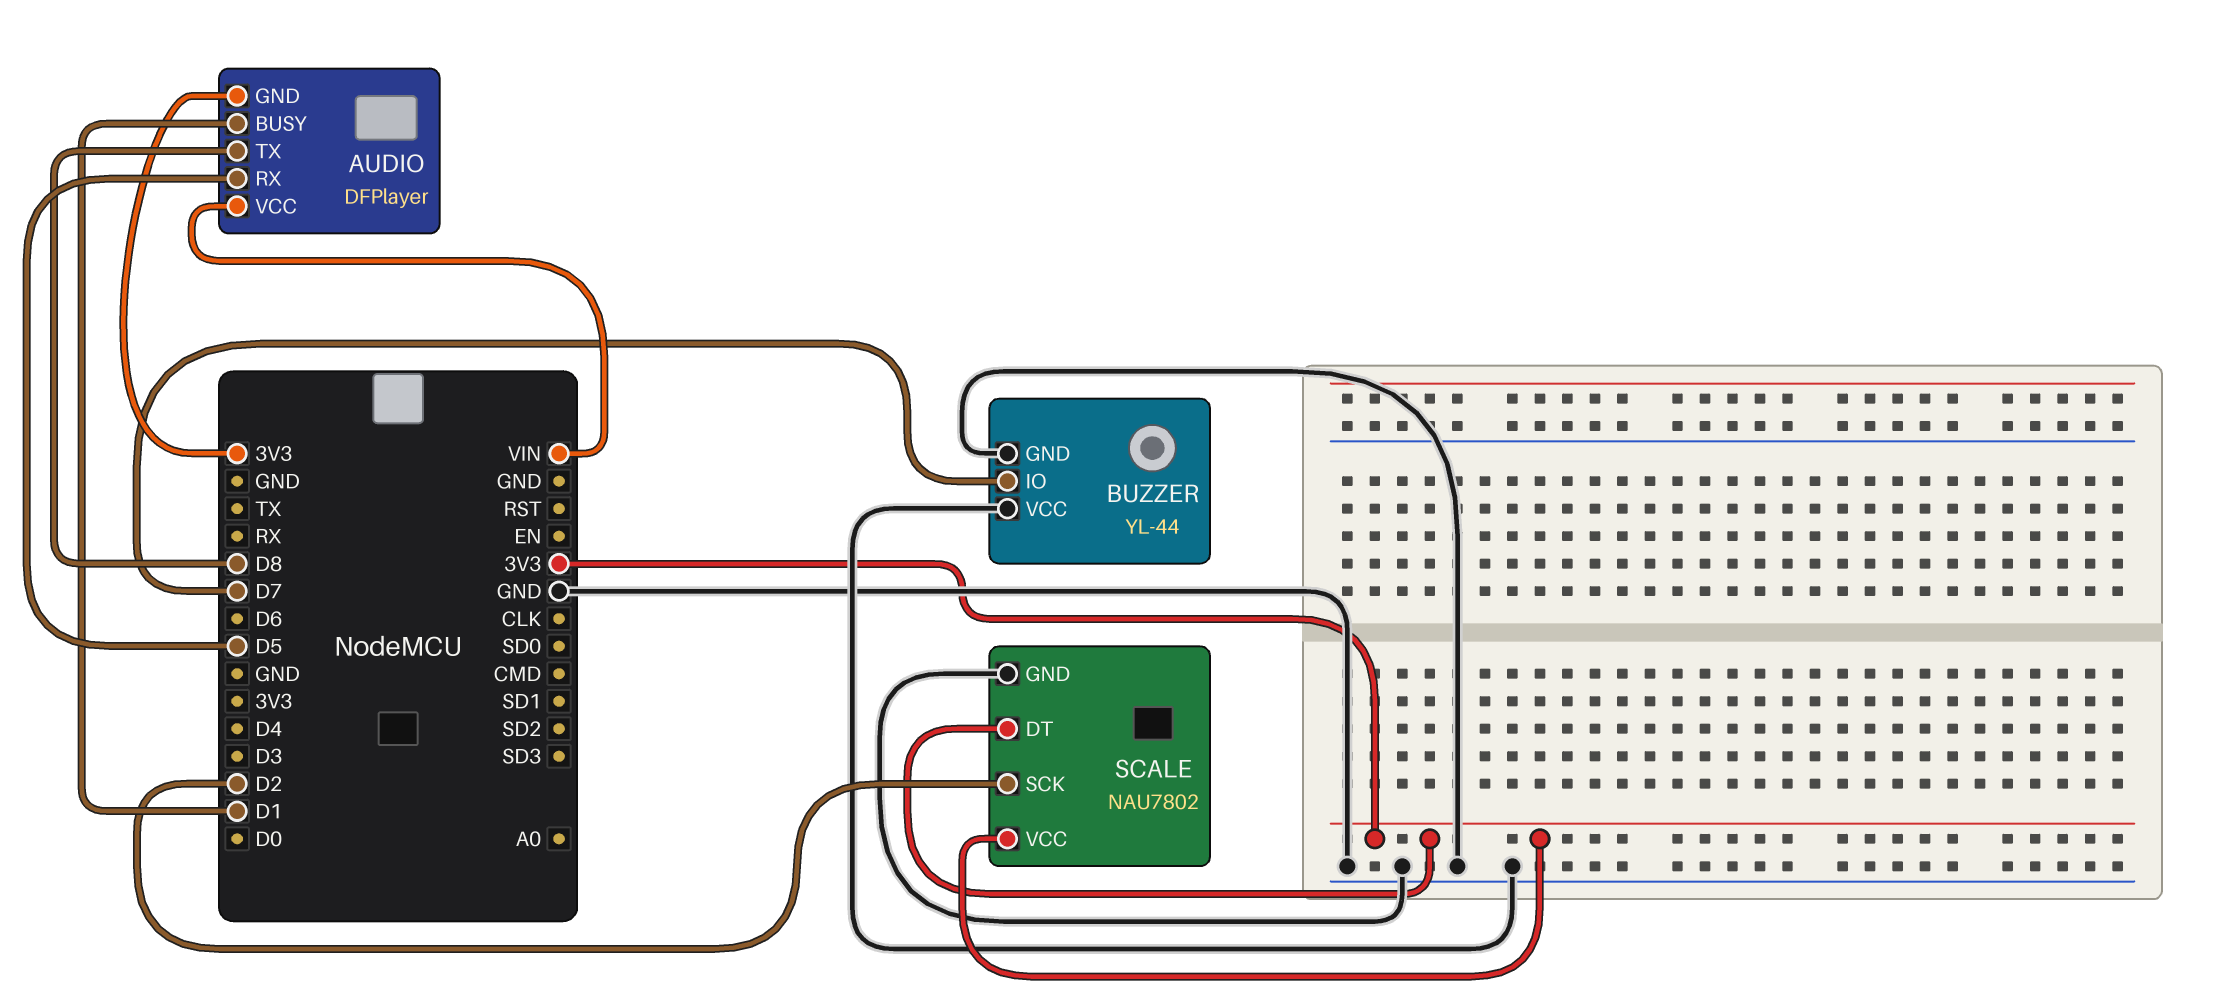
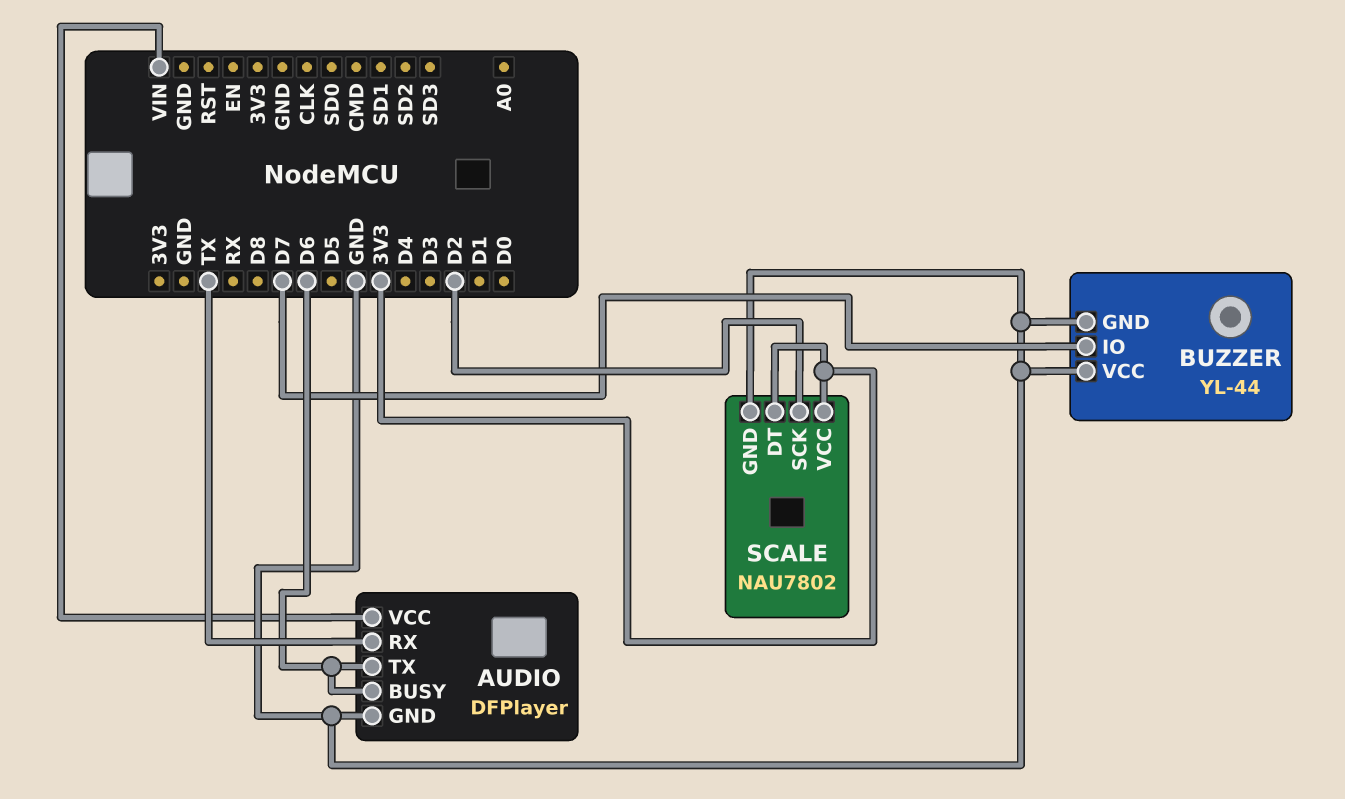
AUDIO pin BUSY: D1 -> D6
AUDIO pin GND: 3V3 -> GND
AUDIO pin RX: D5 -> TX
AUDIO pin TX: D8 -> D6

